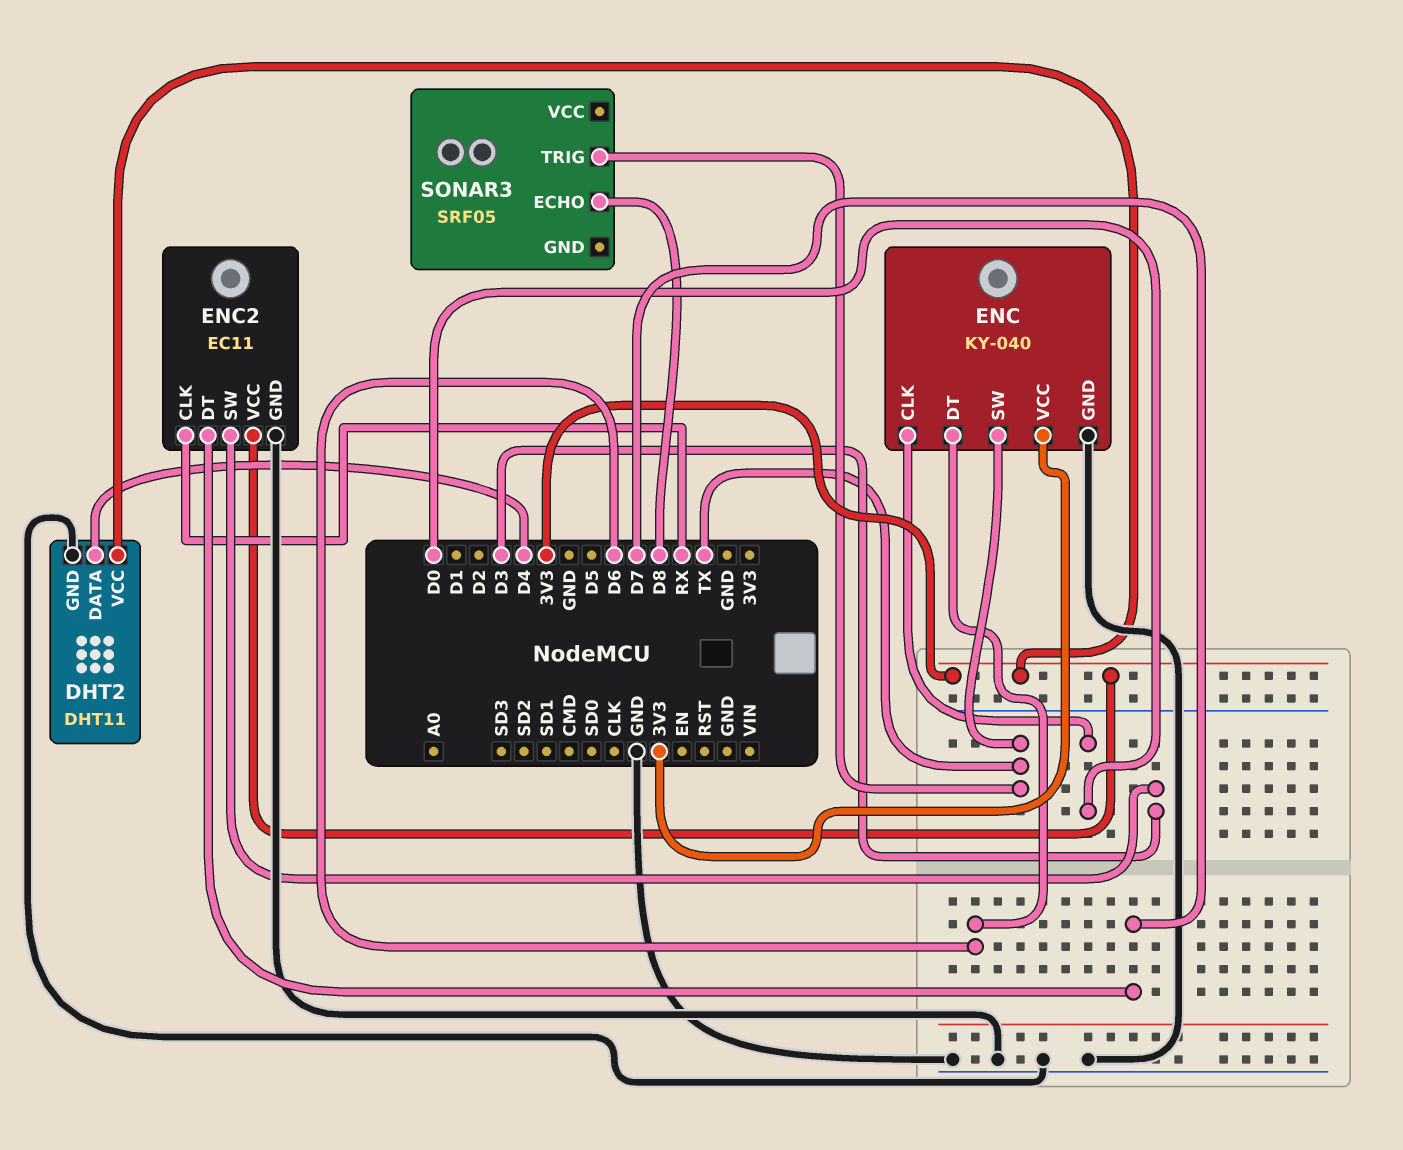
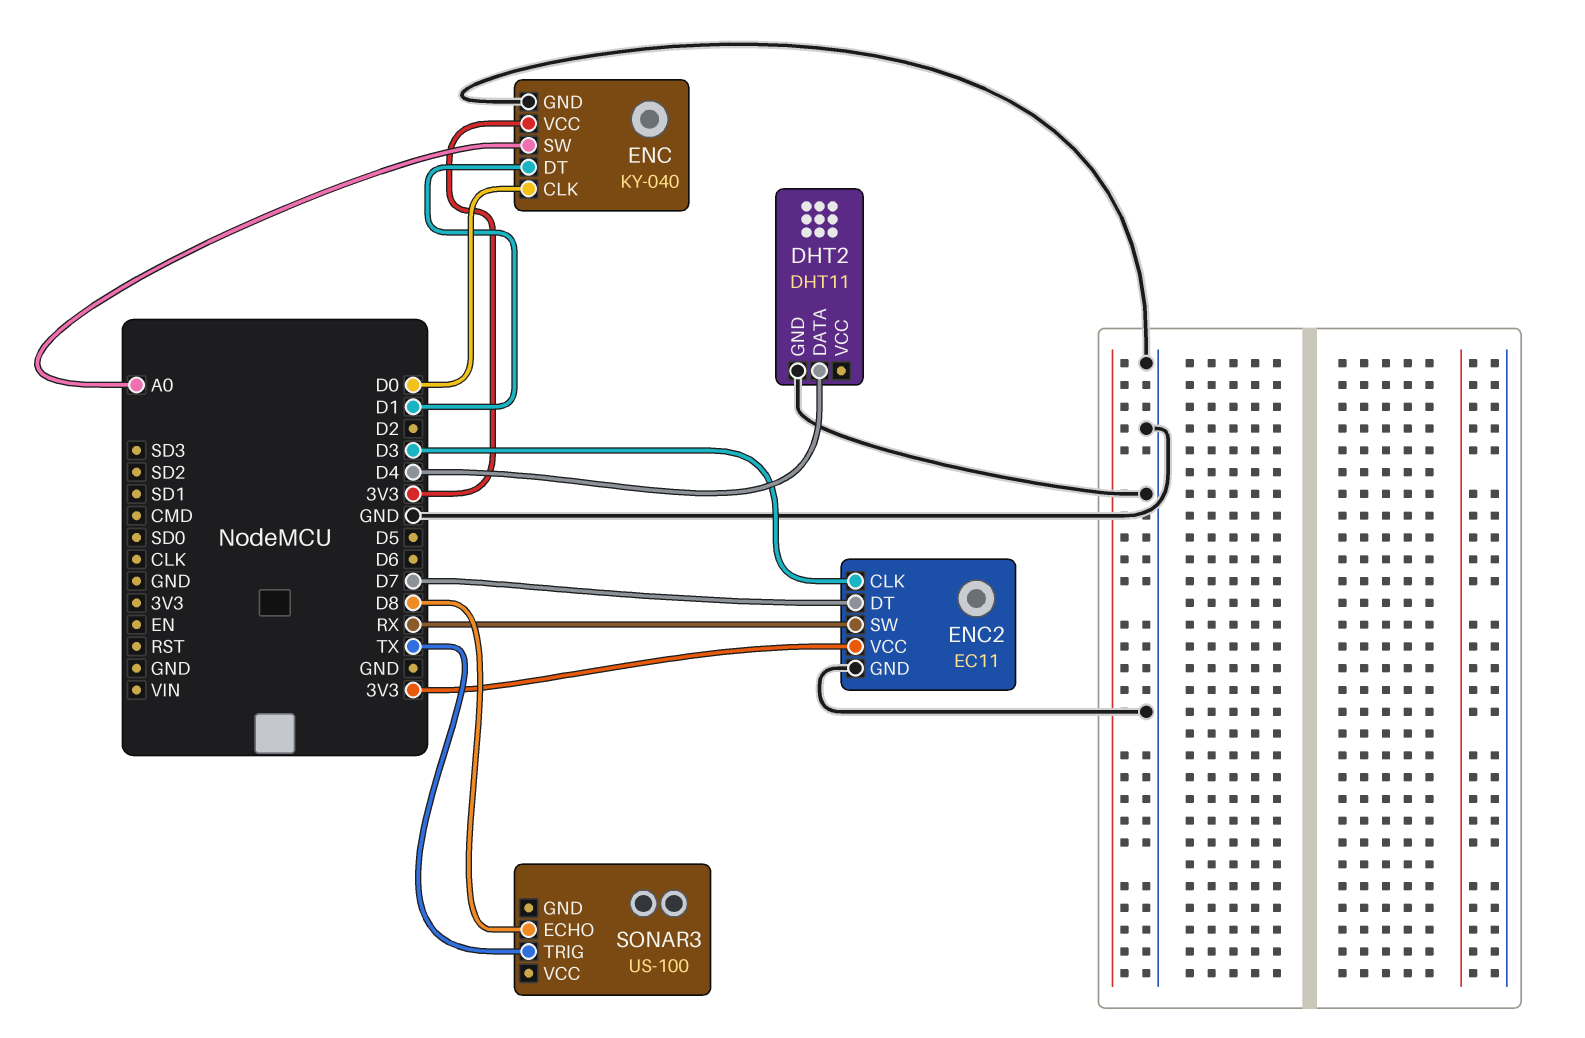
DHT2 pin VCC: 3V3 -> none
ENC pin DT: D6 -> D1
ENC pin SW: TX -> A0
ENC2 pin CLK: RX -> D3
ENC2 pin SW: D3 -> RX
SONAR3: SRF05 -> US-100

